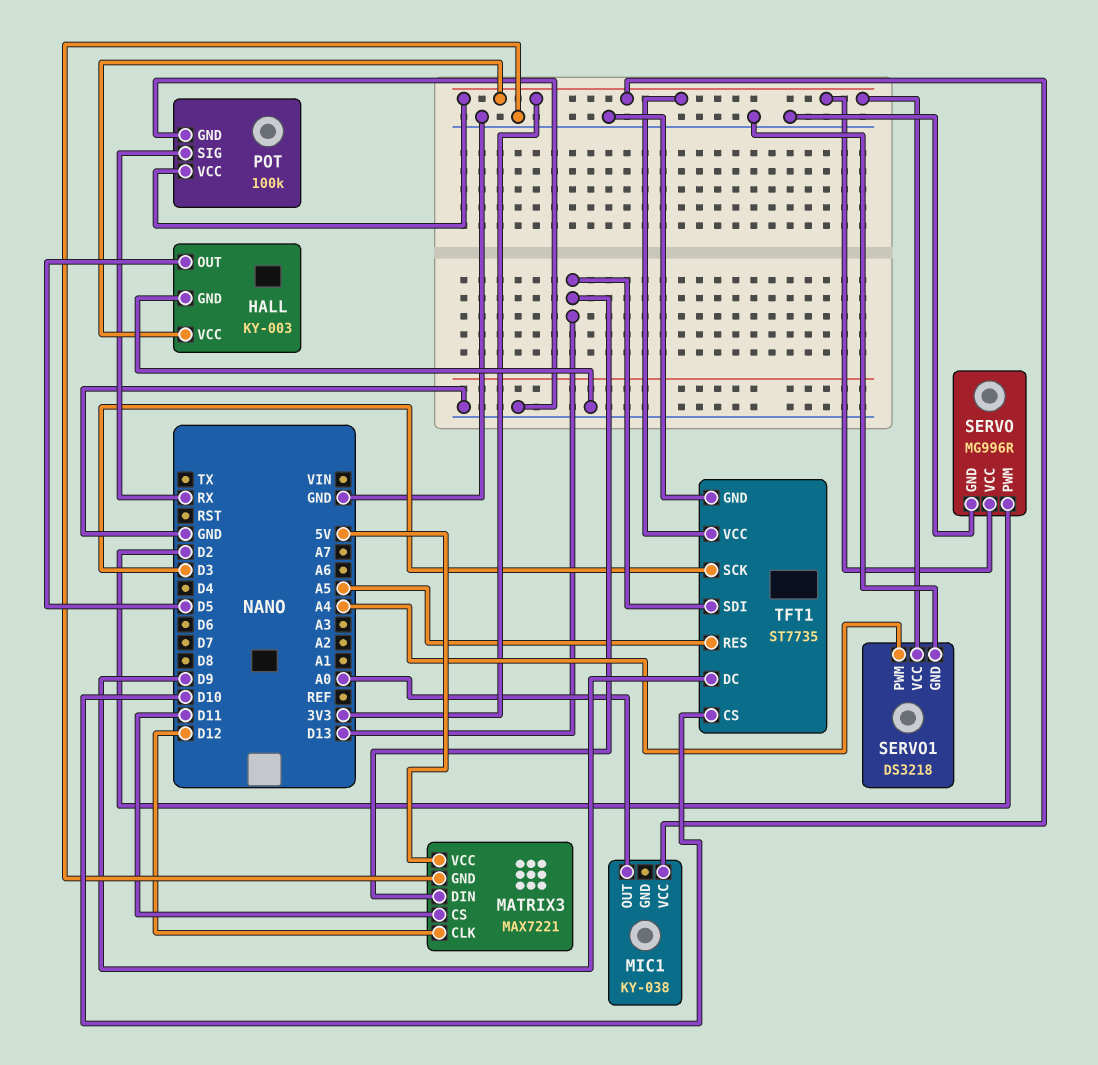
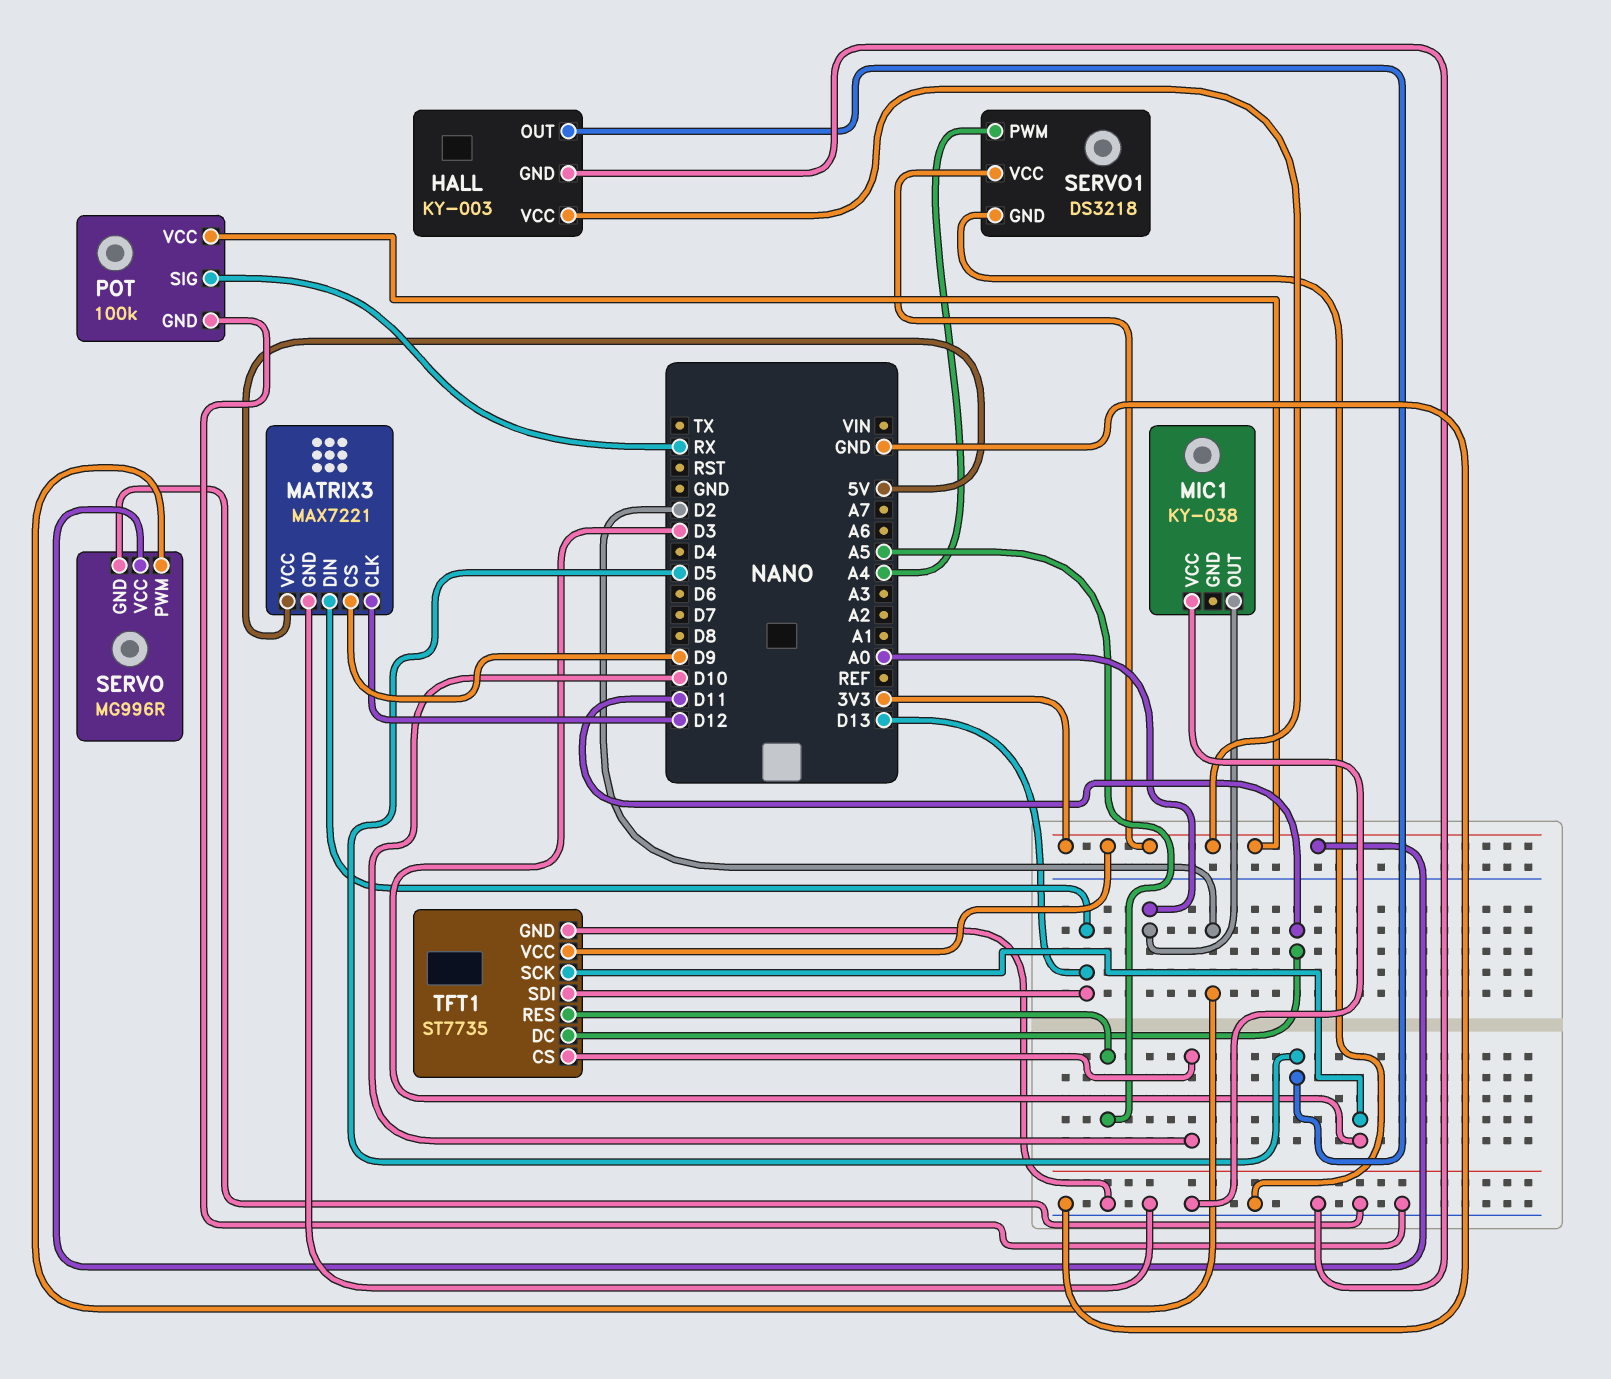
MATRIX3 pin CS: D11 -> D9
MIC1 pin VCC: 3V3 -> GND
TFT1 pin DC: D9 -> D11

